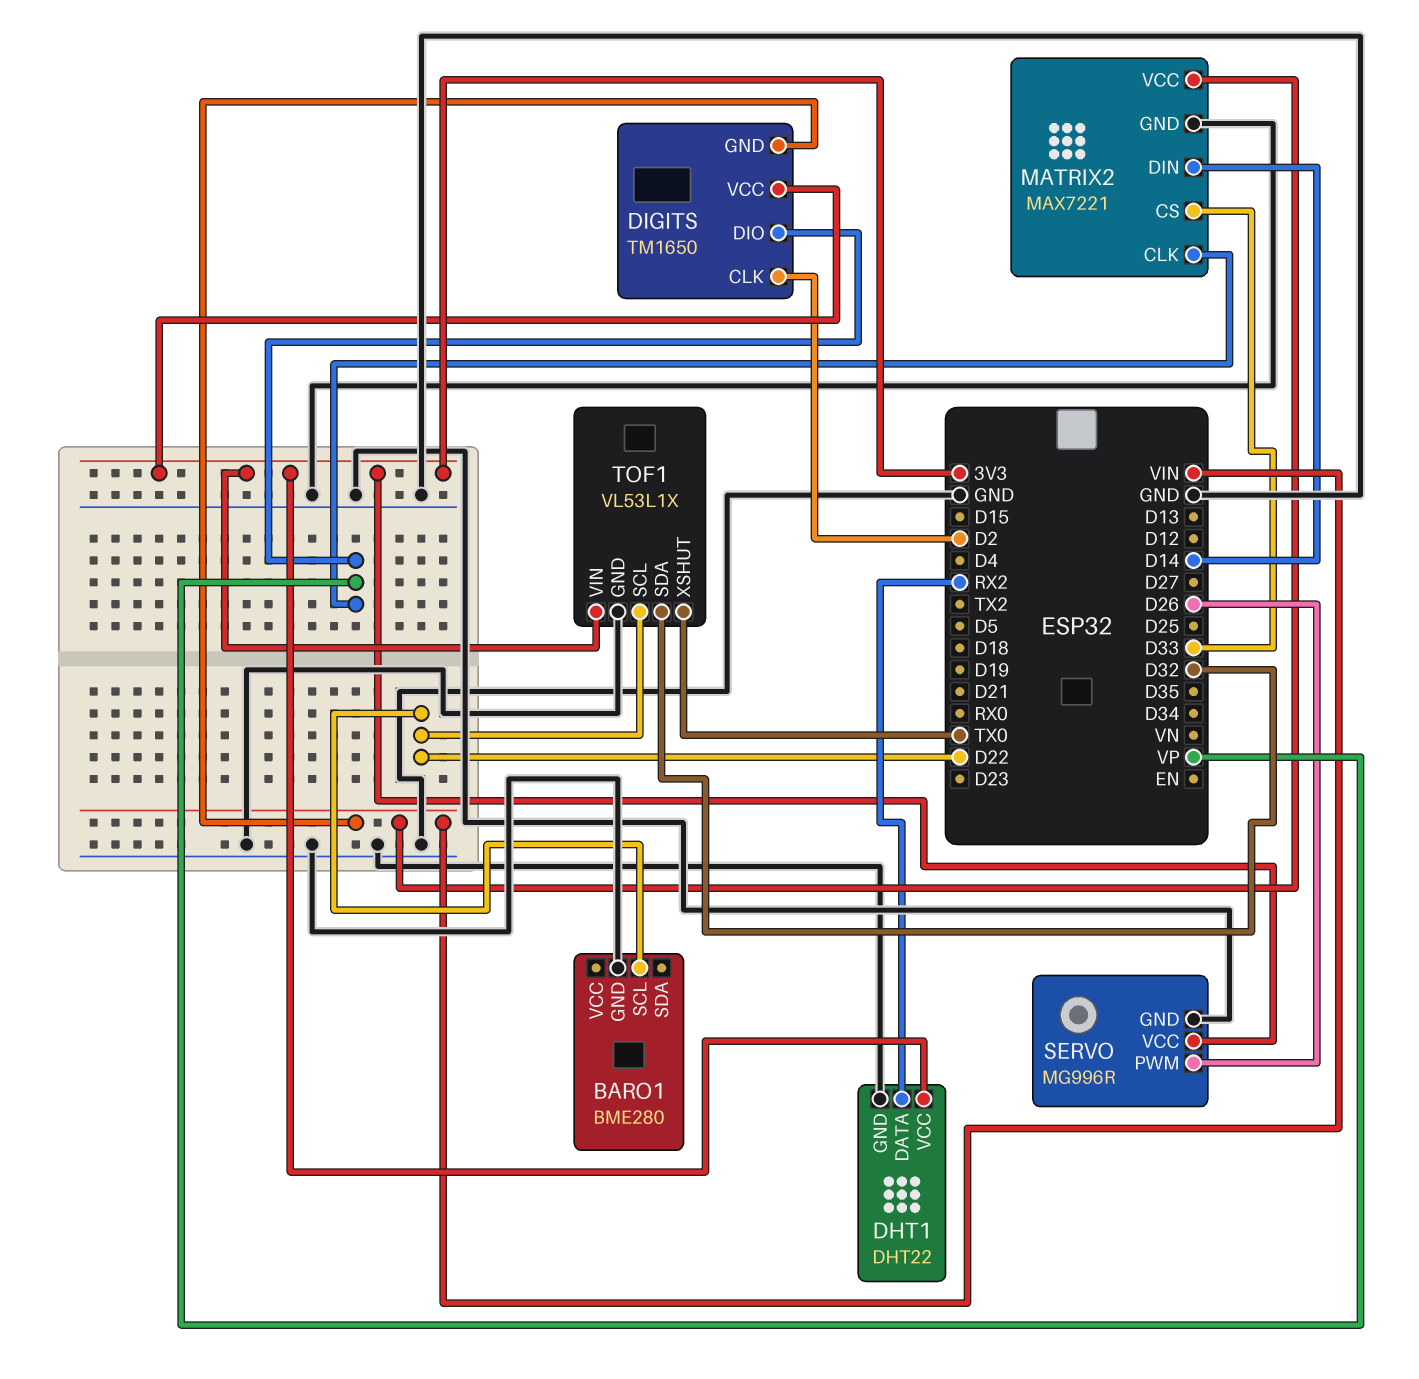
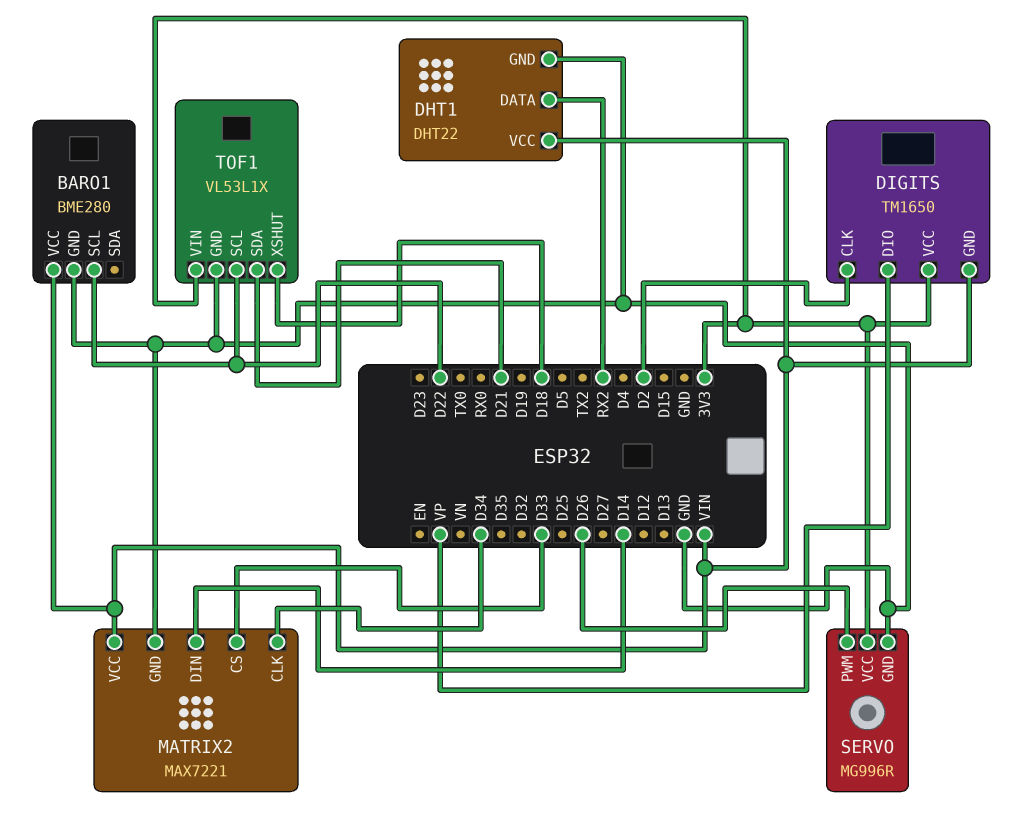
BARO1 pin VCC: none -> VIN
DHT1 pin VCC: 3V3 -> VIN
MATRIX2 pin CLK: VP -> D34
TOF1 pin SDA: D32 -> D21
TOF1 pin XSHUT: TX0 -> D18

